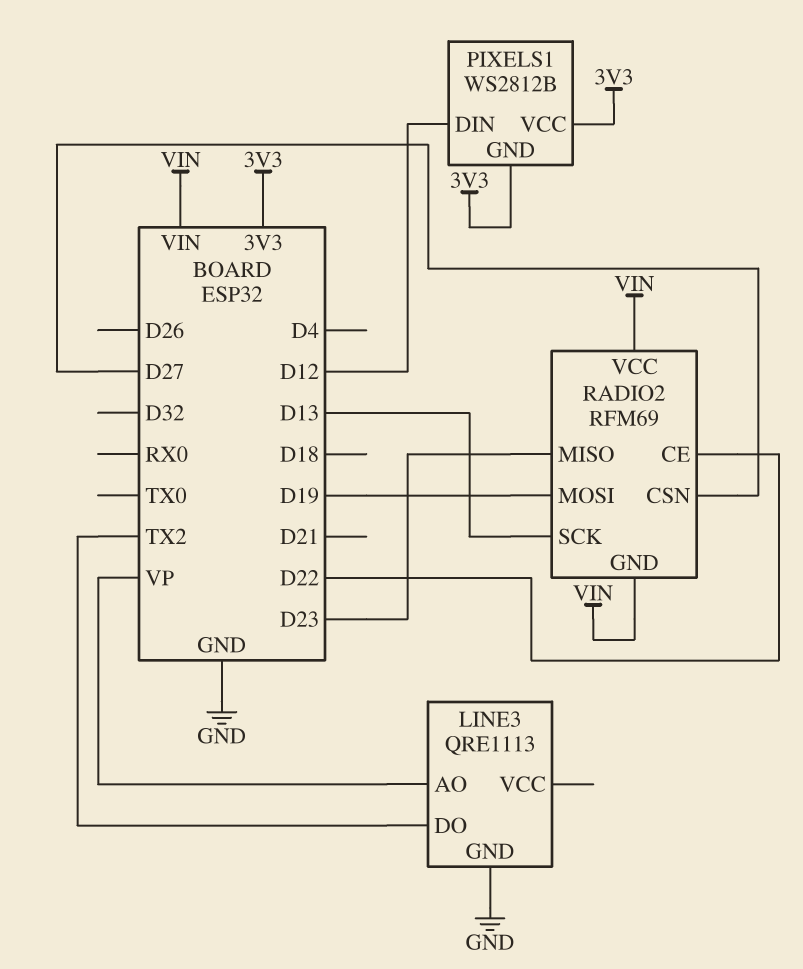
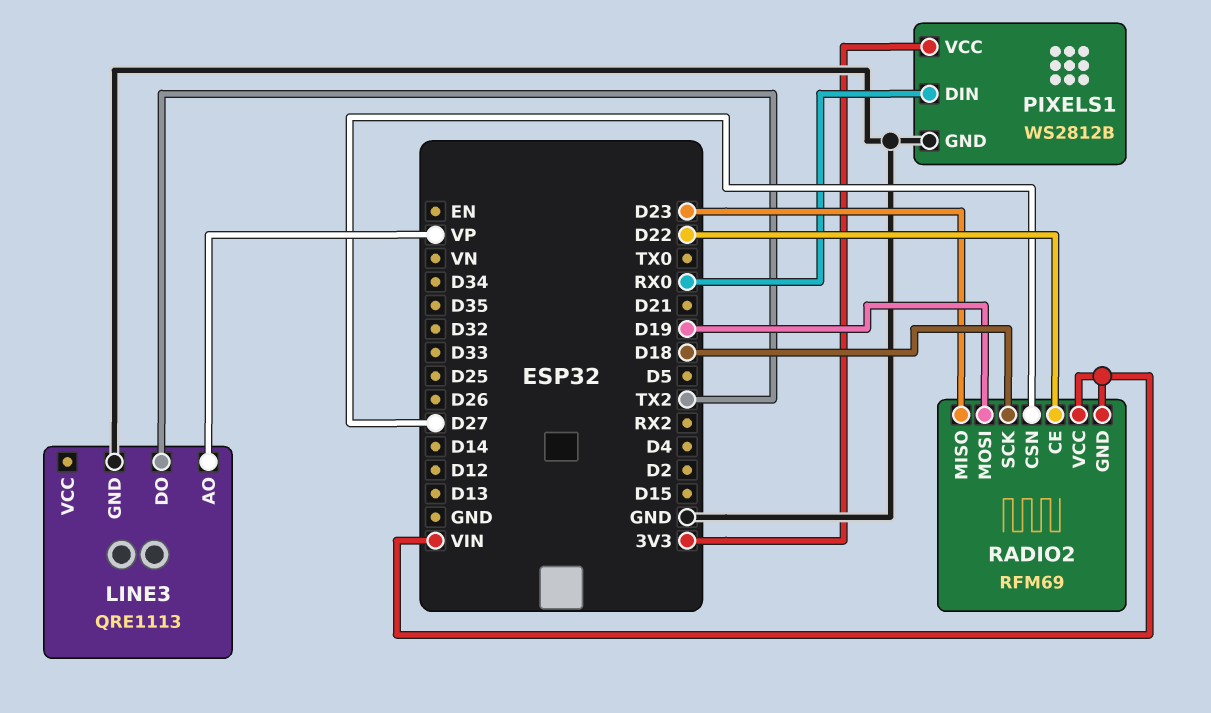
PIXELS1 pin DIN: D12 -> RX0
PIXELS1 pin GND: 3V3 -> GND
RADIO2 pin SCK: D13 -> D18

